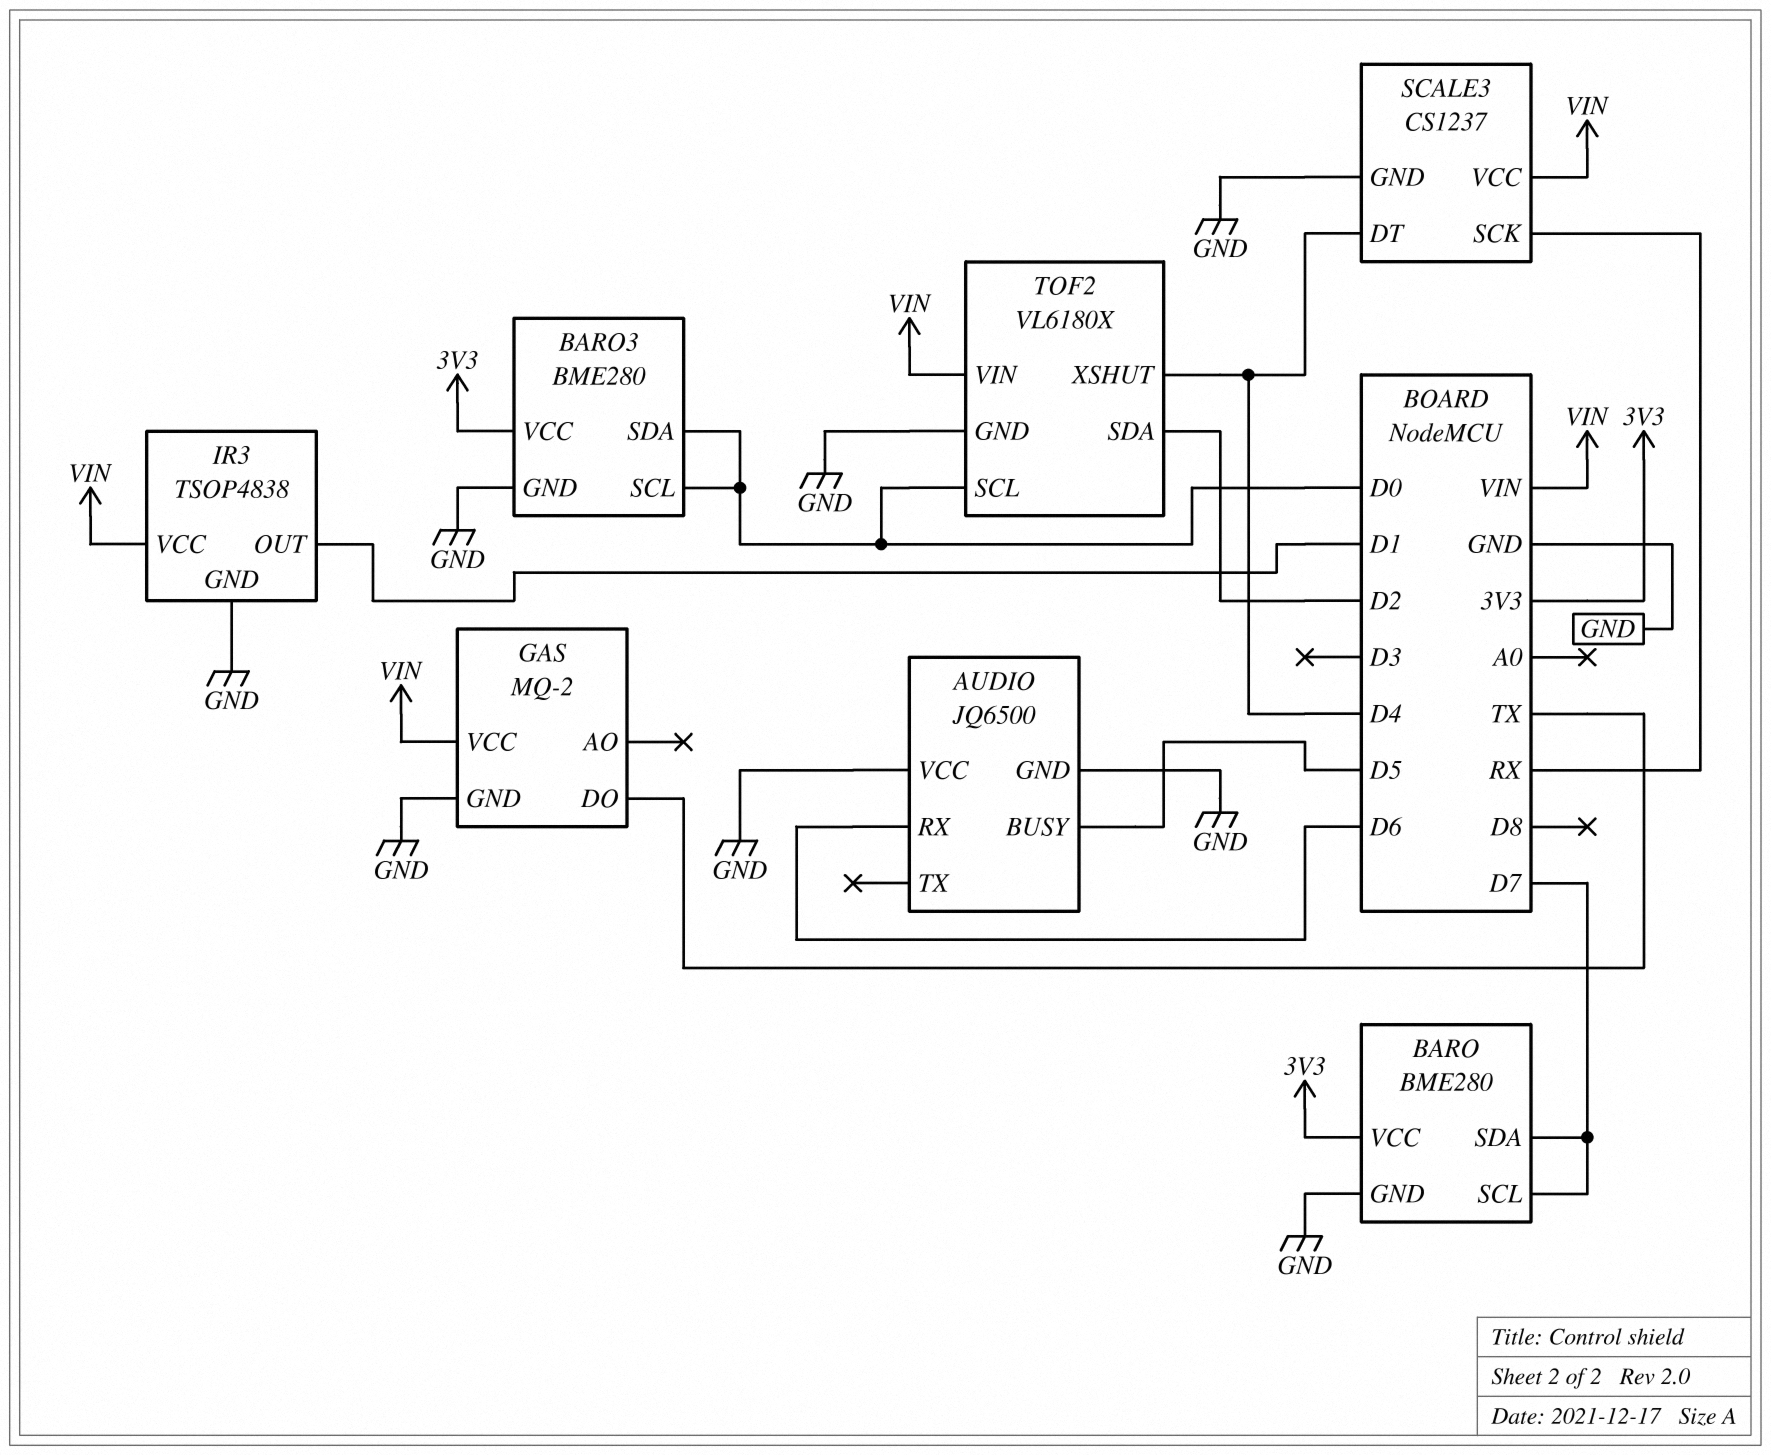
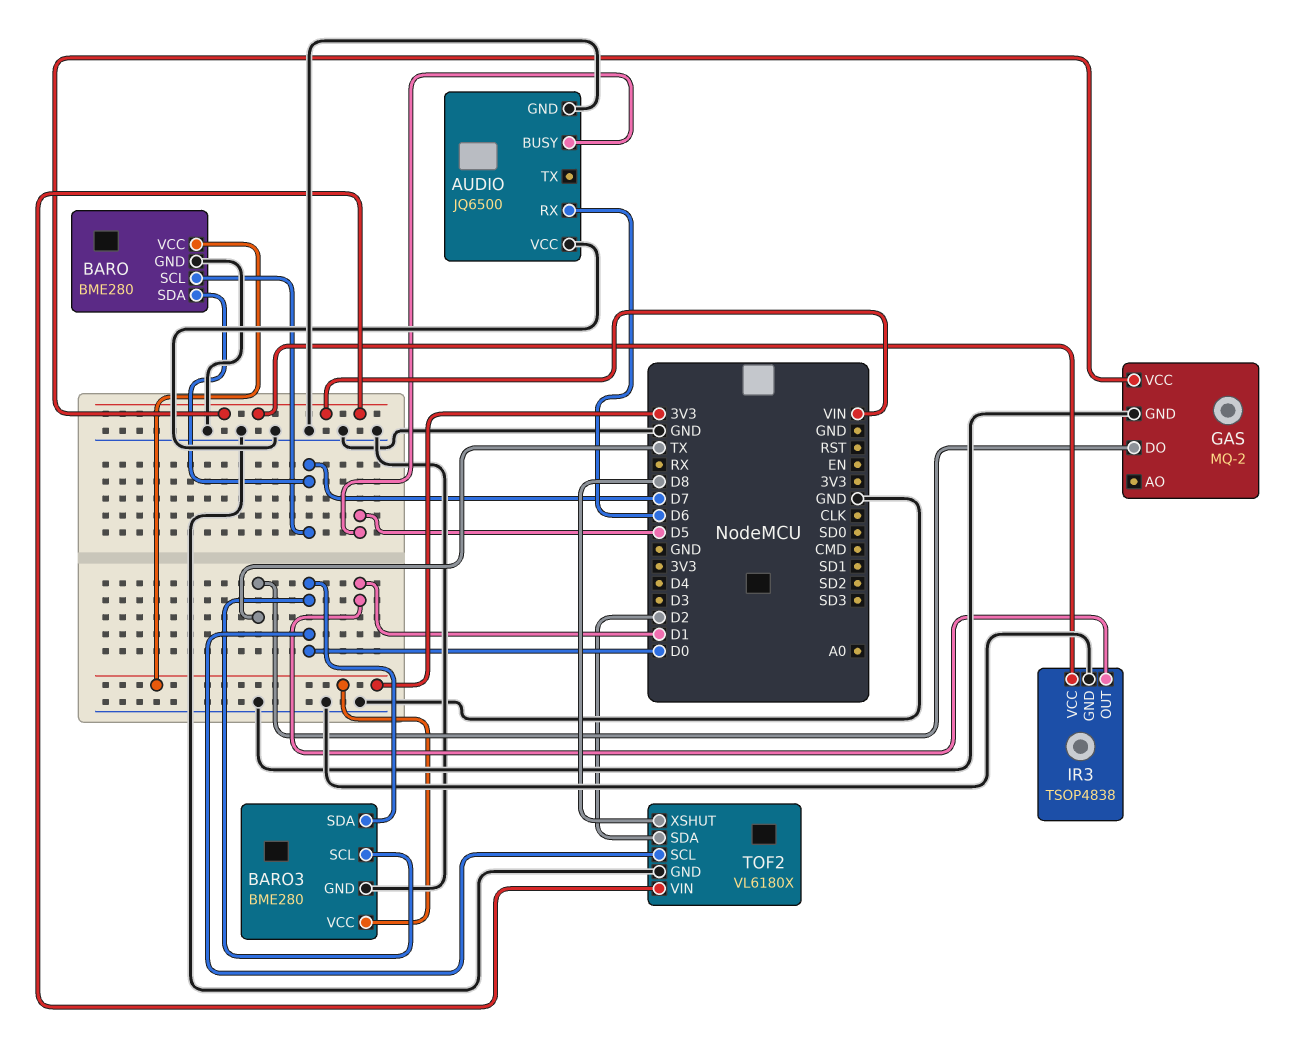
SCALE3: CS1237 -> none
SCALE3 pin DT: D4 -> none
SCALE3 pin GND: GND -> none
SCALE3 pin SCK: RX -> none
SCALE3 pin VCC: VIN -> none
TOF2 pin XSHUT: D4 -> D8

